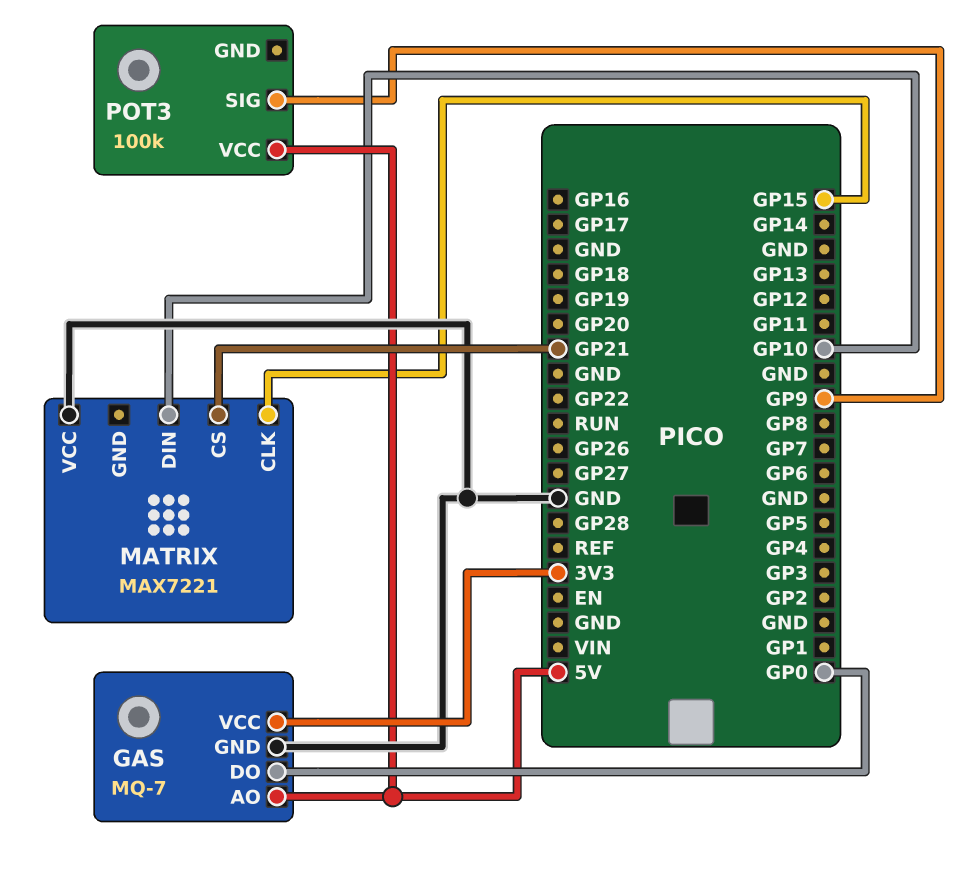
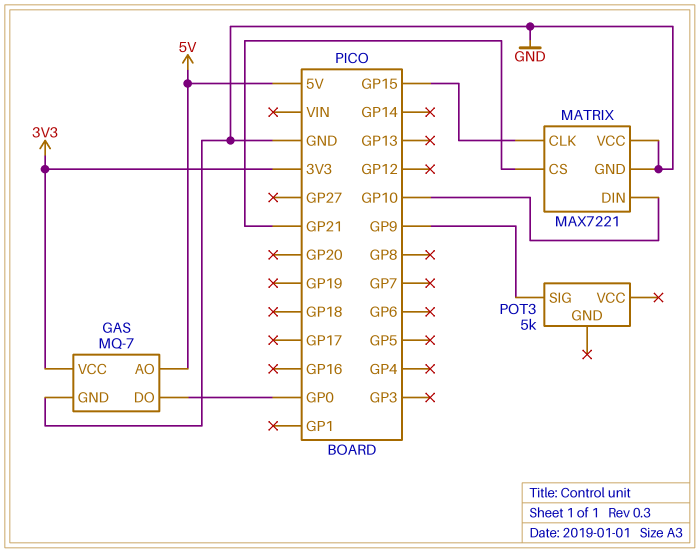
MATRIX pin GND: none -> GND
POT3: 100k -> 5k
POT3 pin VCC: 5V -> none

